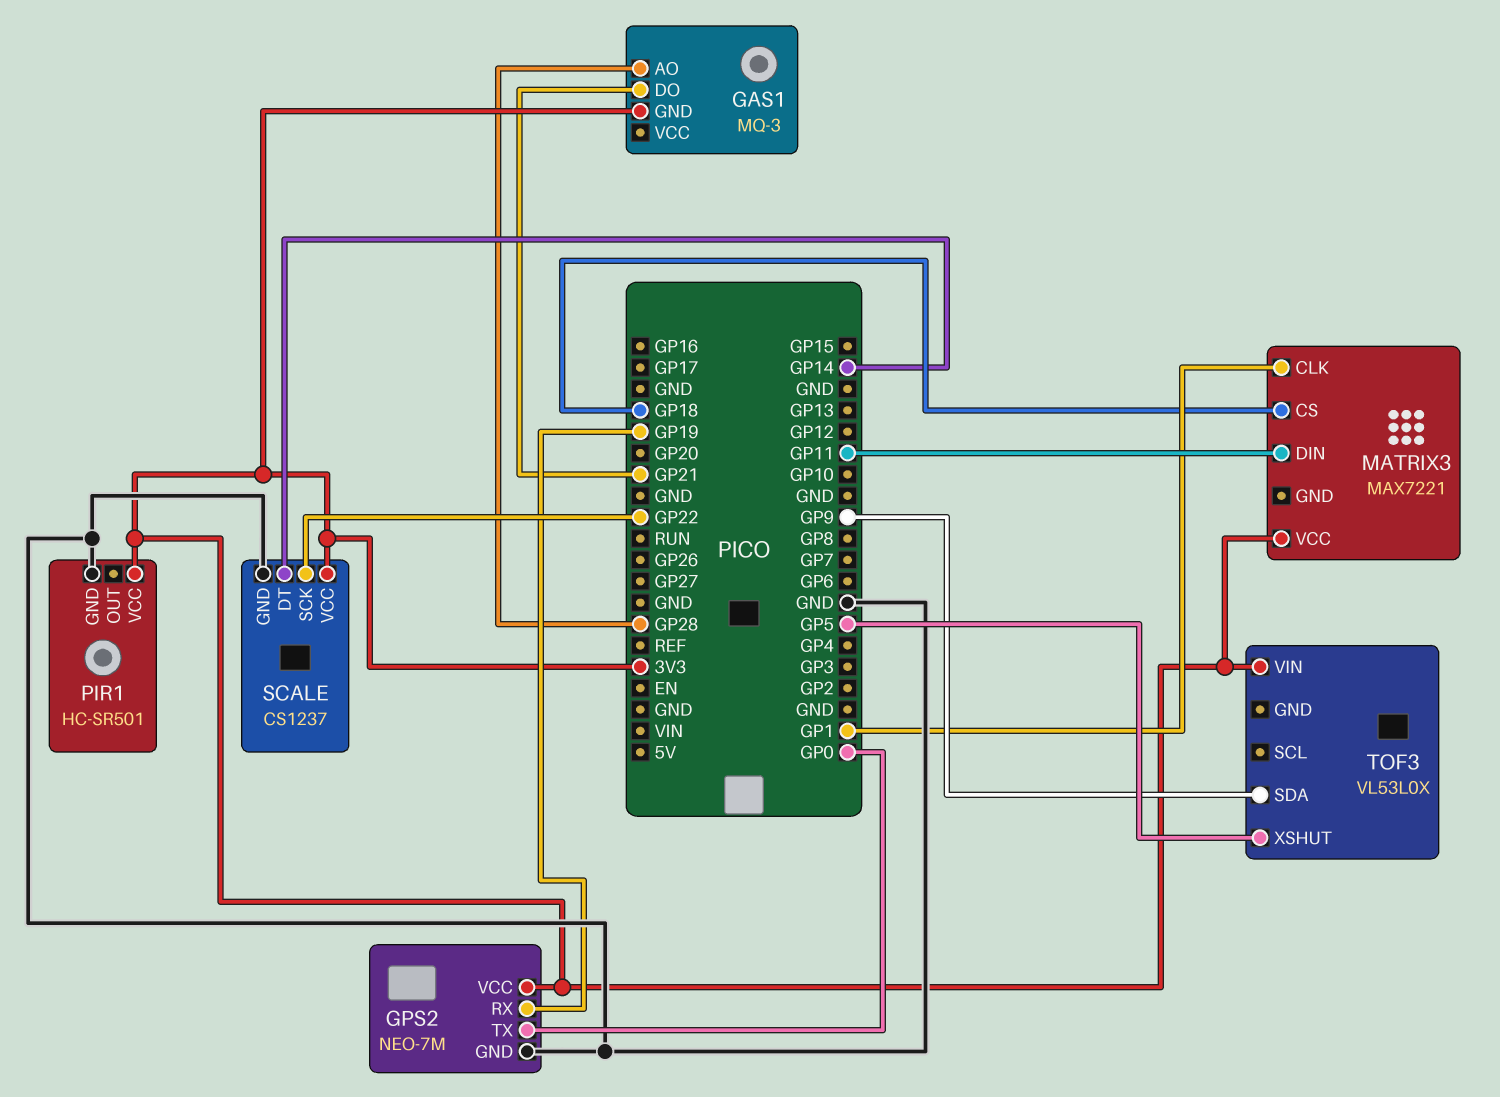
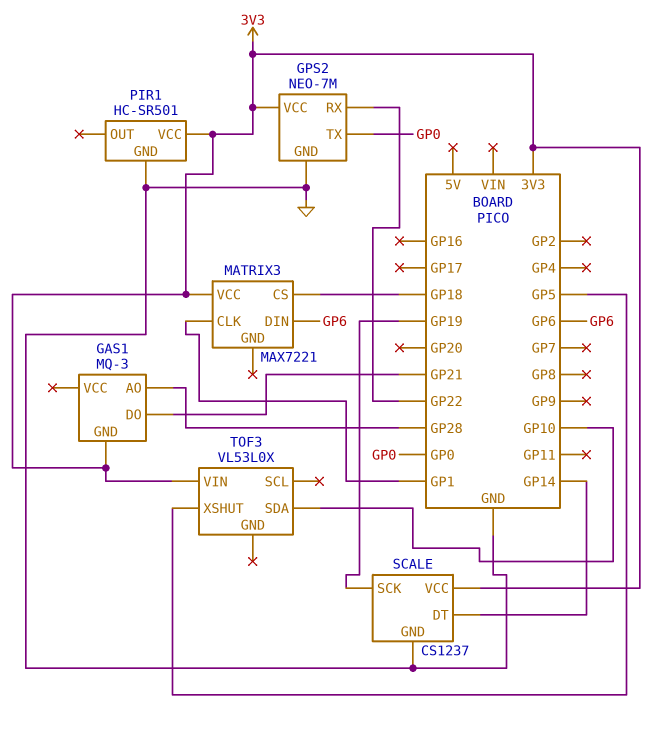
GPS2 pin RX: GP19 -> GP22
MATRIX3 pin DIN: GP11 -> GP6
SCALE pin SCK: GP22 -> GP19
TOF3 pin SDA: GP9 -> GP10

